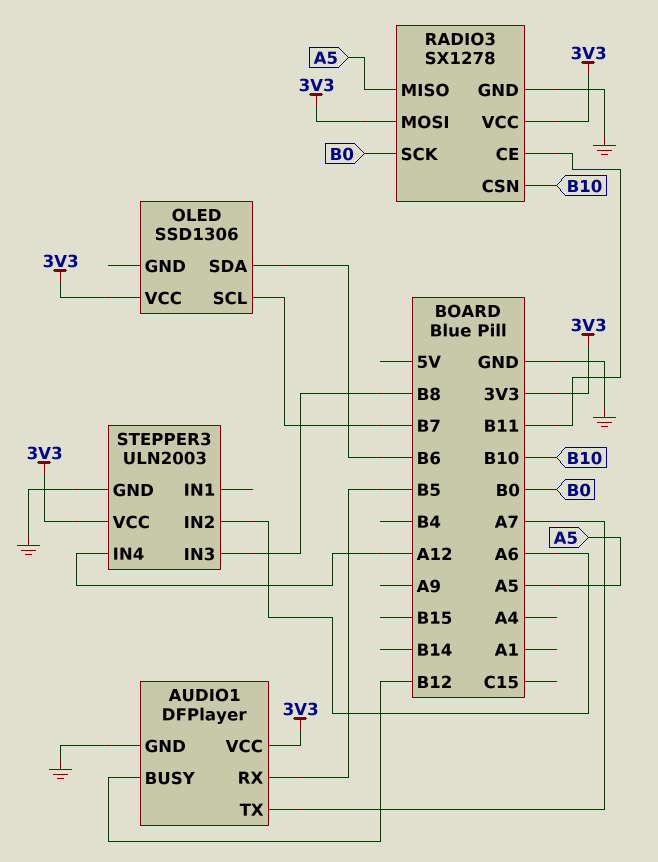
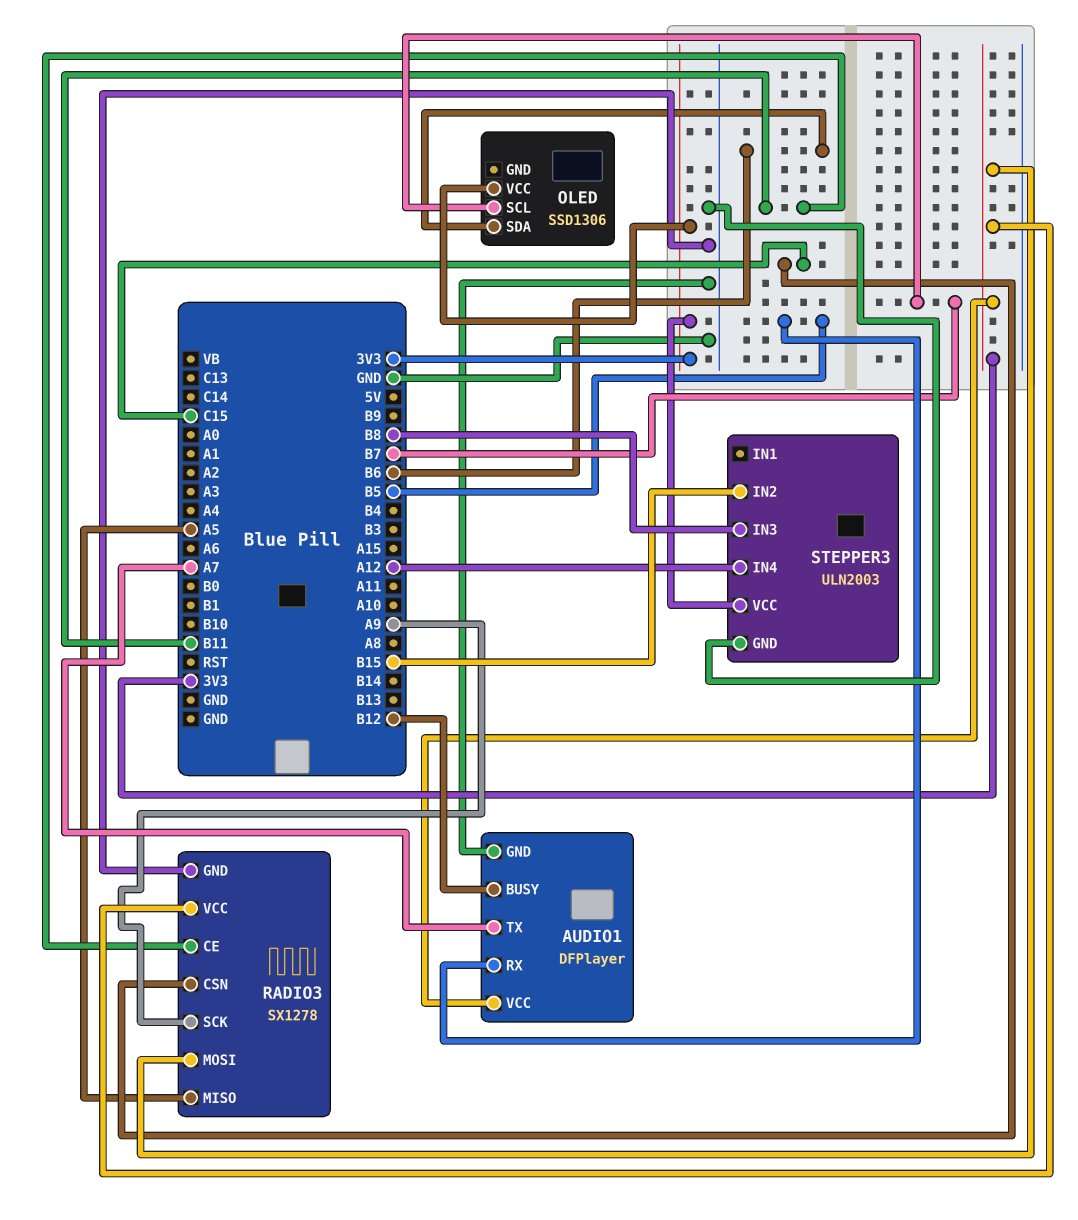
RADIO3 pin CSN: B10 -> C15
RADIO3 pin SCK: B0 -> A9
STEPPER3 pin IN2: A6 -> B15

